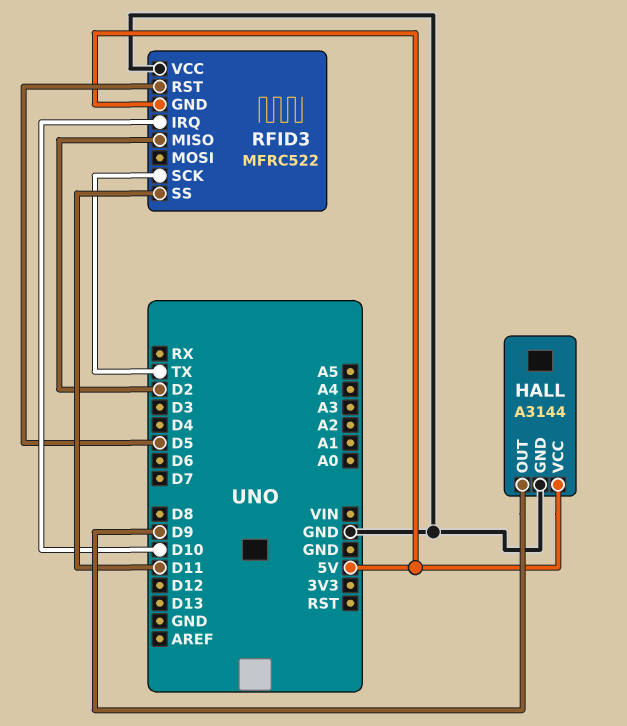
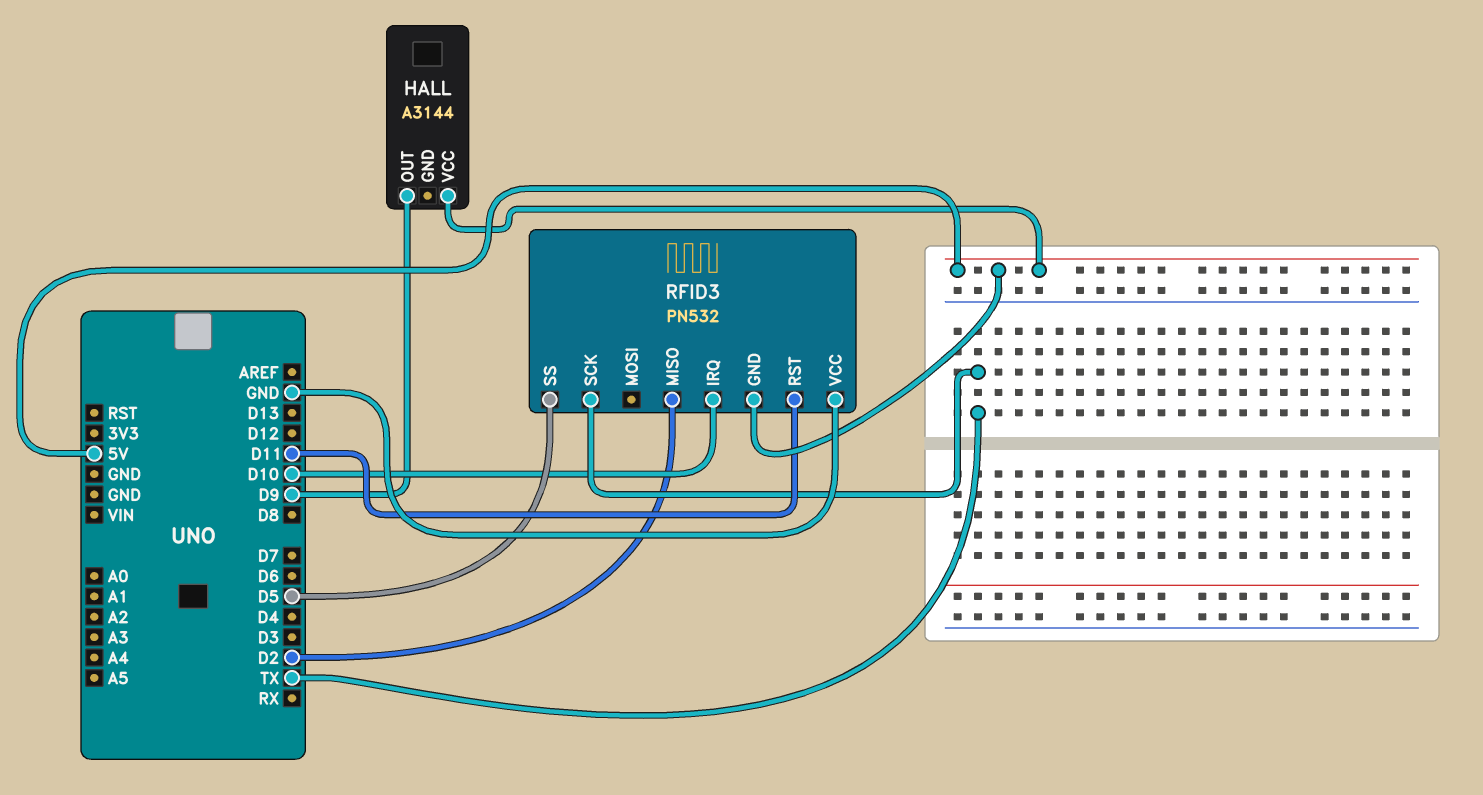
HALL pin GND: GND -> none
RFID3: MFRC522 -> PN532
RFID3 pin RST: D5 -> D11
RFID3 pin SS: D11 -> D5

